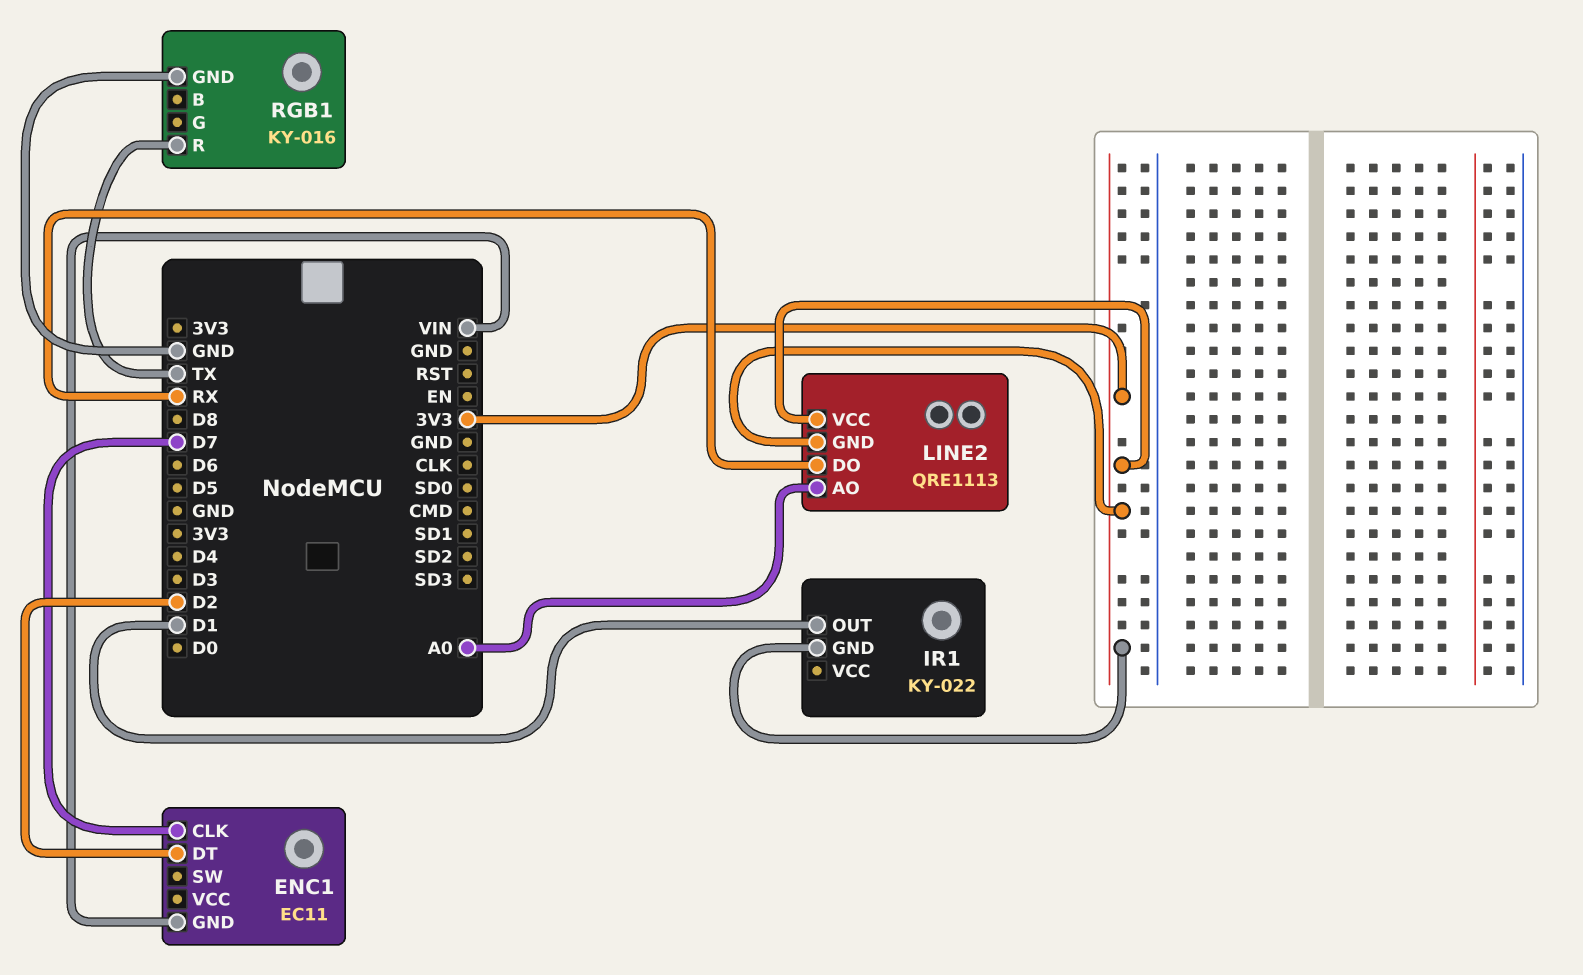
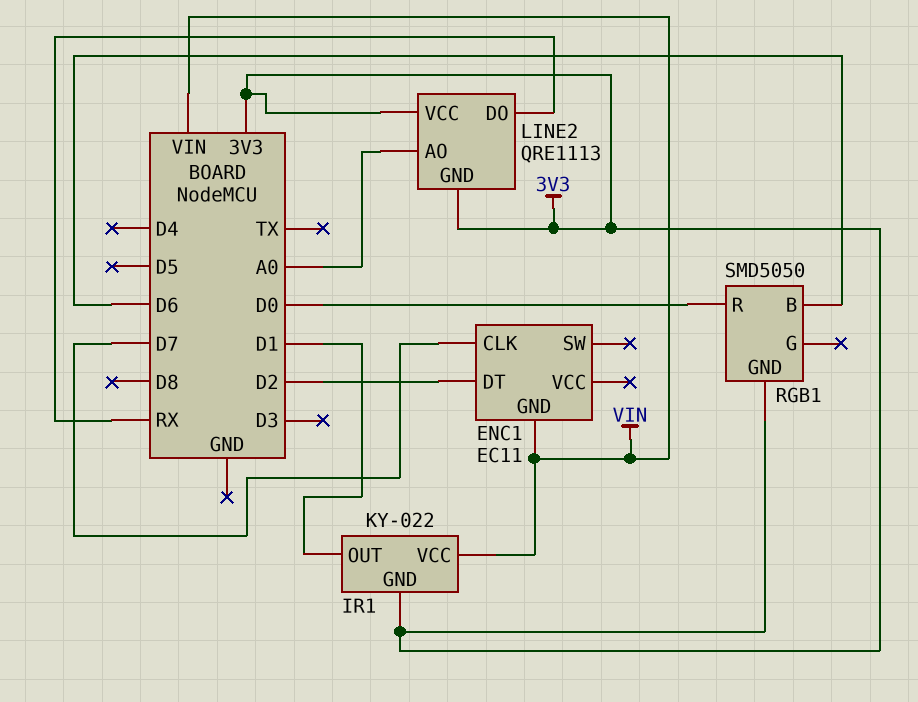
IR1 pin VCC: none -> VIN
RGB1: KY-016 -> SMD5050
RGB1 pin B: none -> D6
RGB1 pin GND: GND -> 3V3
RGB1 pin R: TX -> D0

